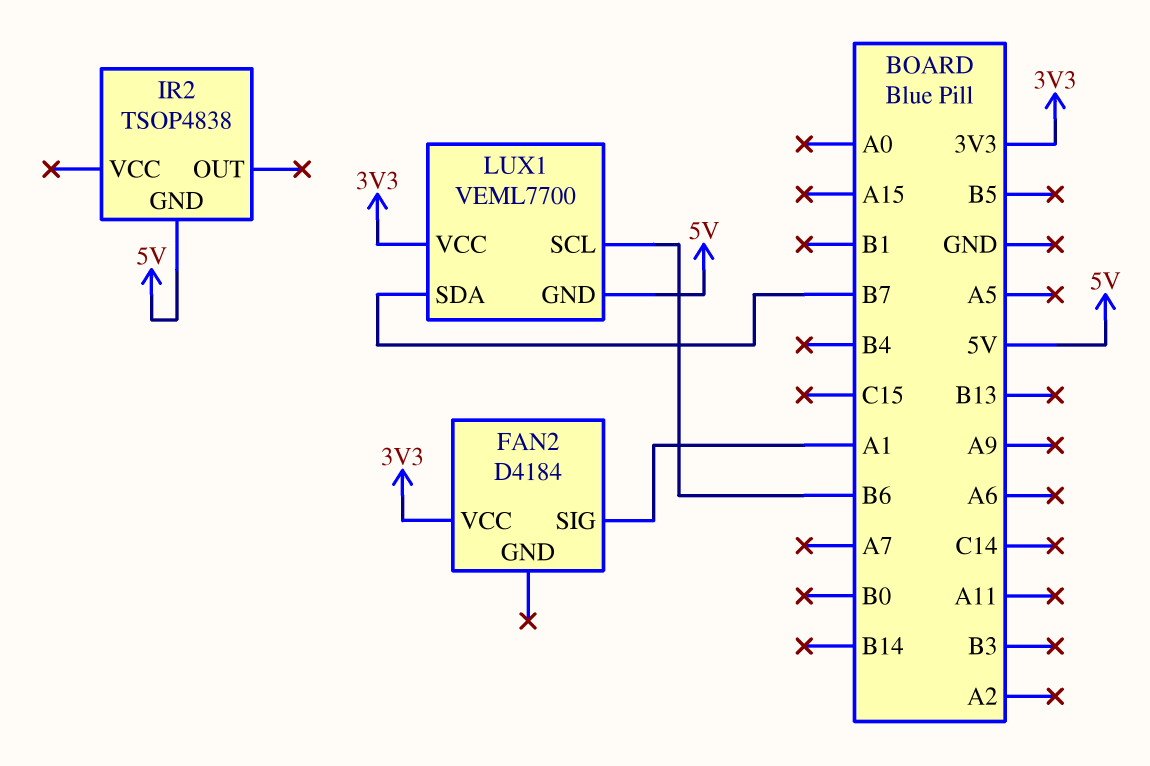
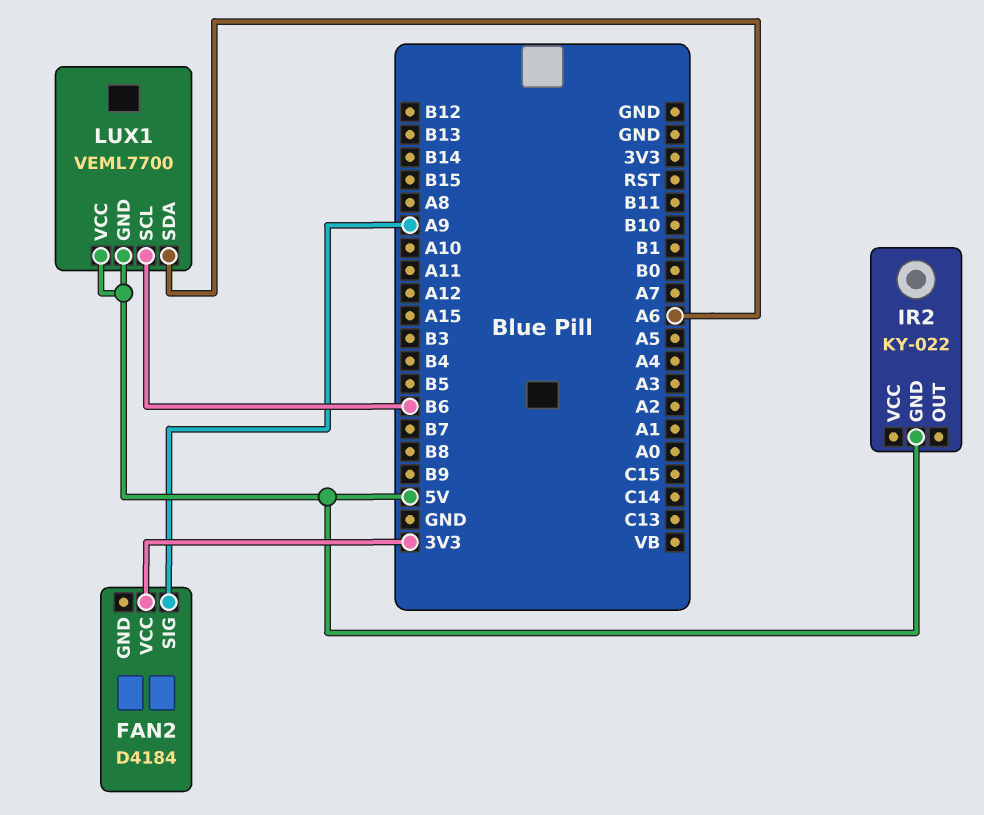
FAN2 pin SIG: A1 -> A9
IR2: TSOP4838 -> KY-022
LUX1 pin SDA: B7 -> A6
LUX1 pin VCC: 3V3 -> 5V

